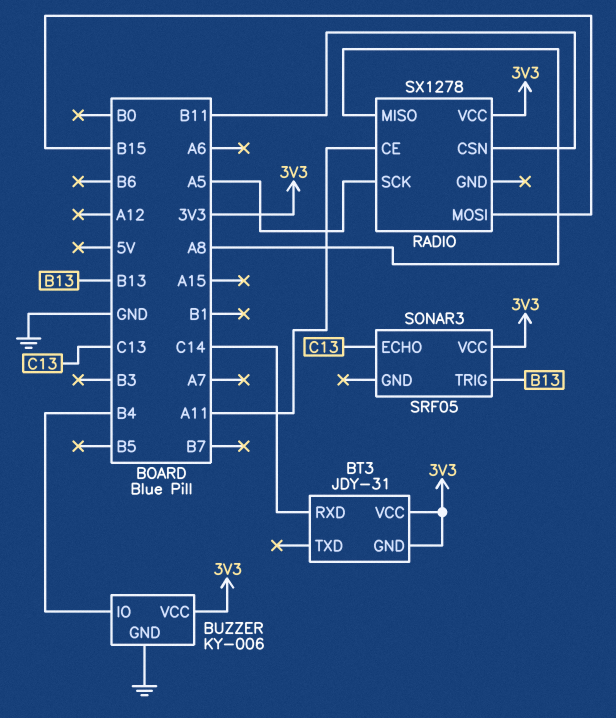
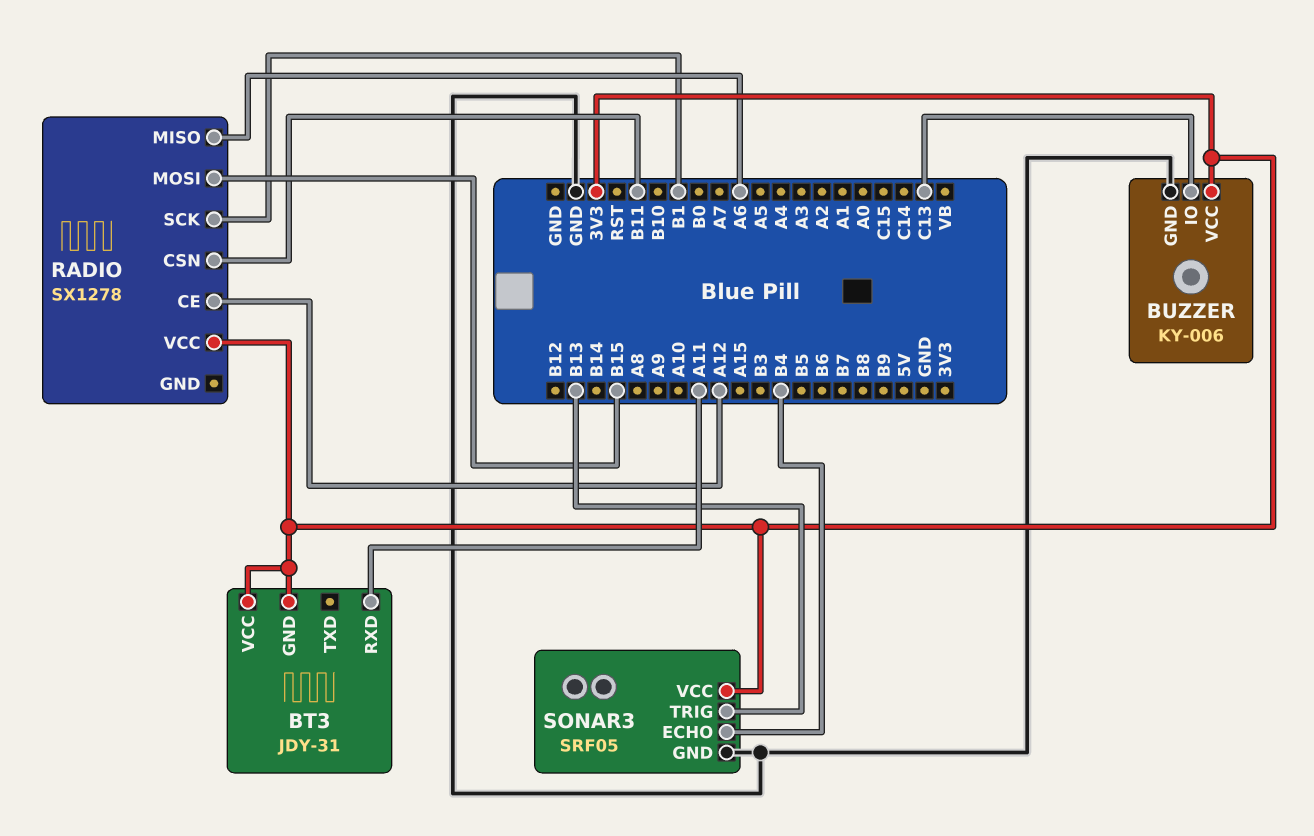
BT3 pin RXD: C14 -> A11
BUZZER pin IO: B4 -> C13
RADIO pin CE: A11 -> A12
RADIO pin MISO: A8 -> A6
RADIO pin SCK: A5 -> B1
SONAR3 pin ECHO: C13 -> B4
SONAR3 pin GND: none -> GND

